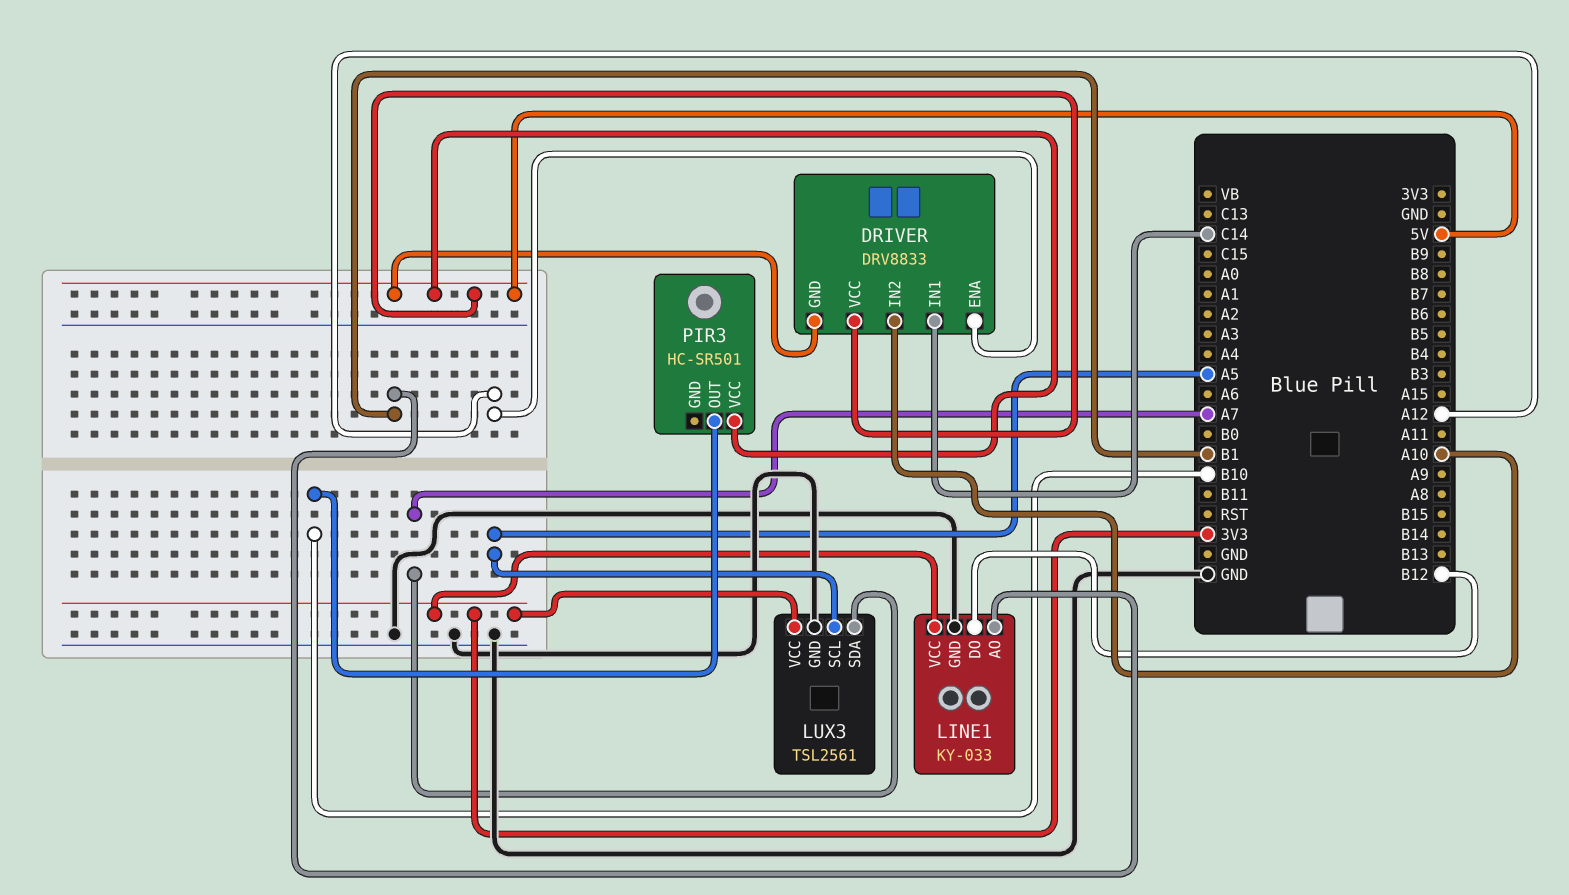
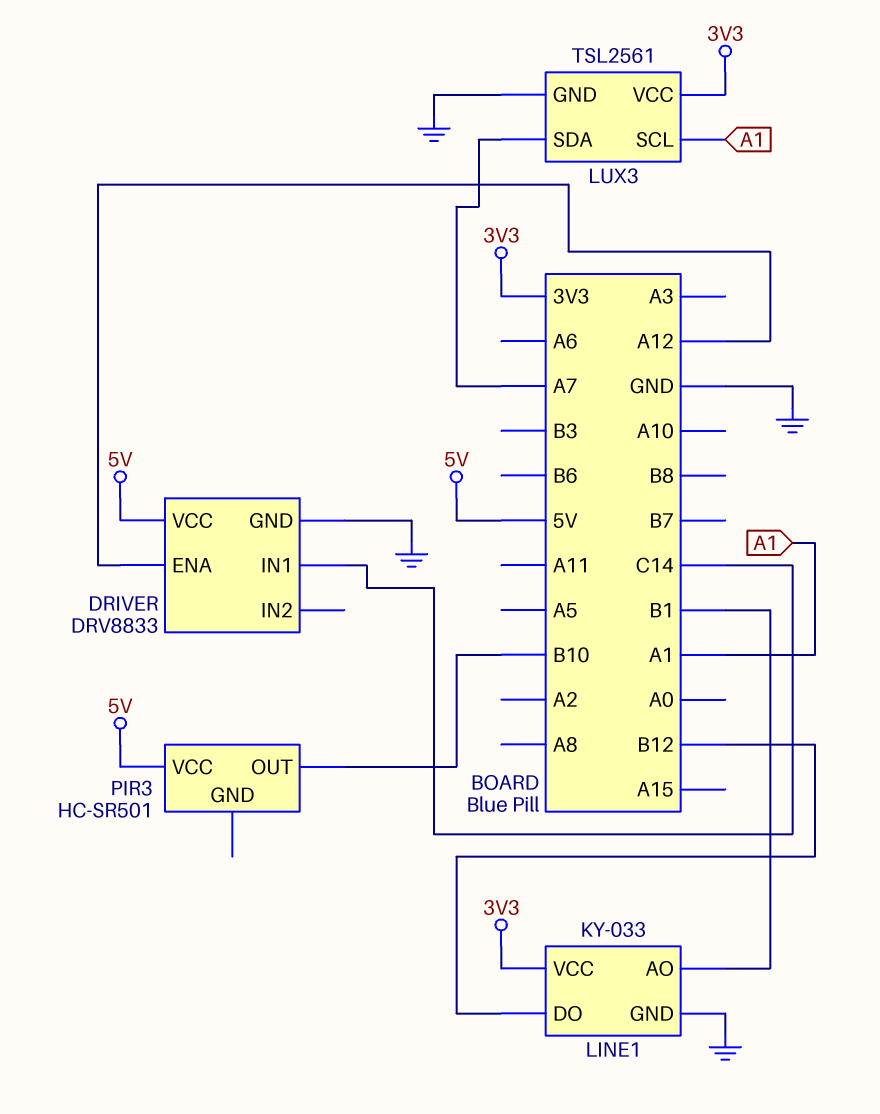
DRIVER pin GND: 5V -> GND
DRIVER pin IN2: A10 -> none
LUX3 pin SCL: A5 -> A1

